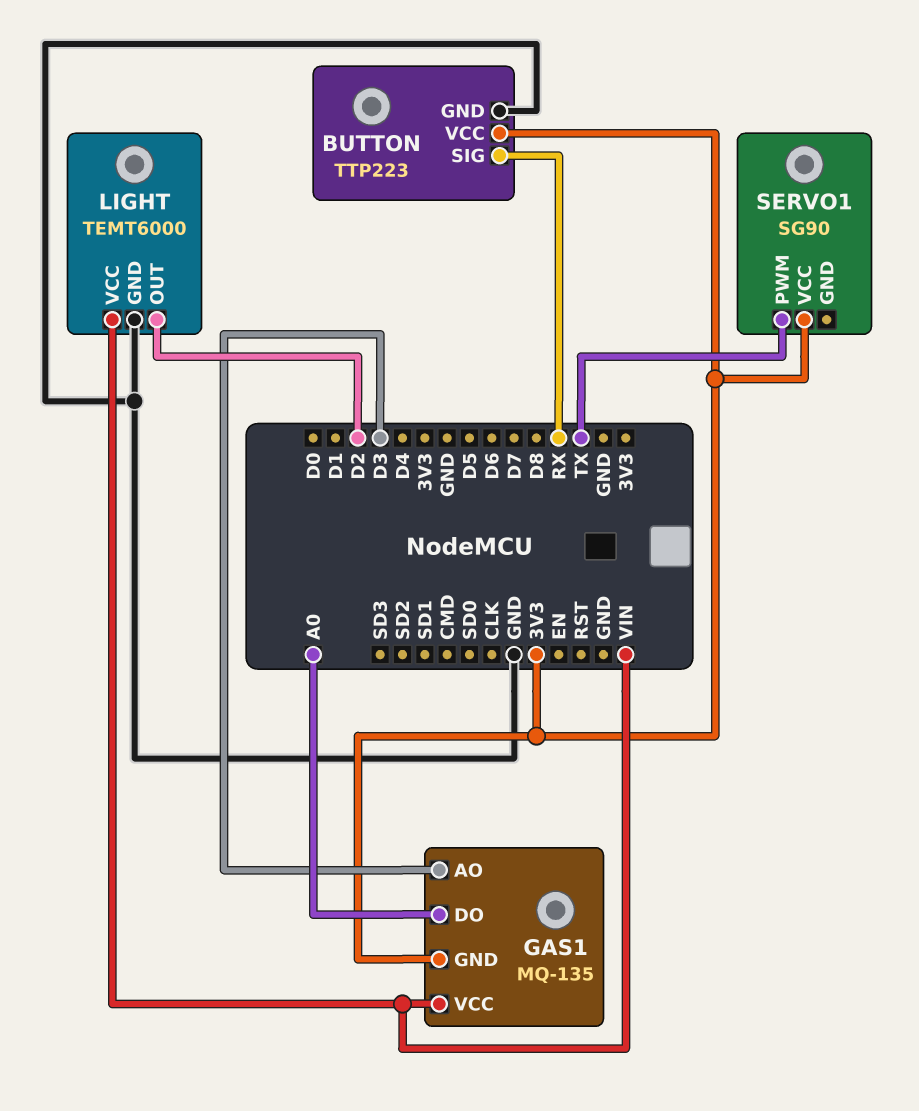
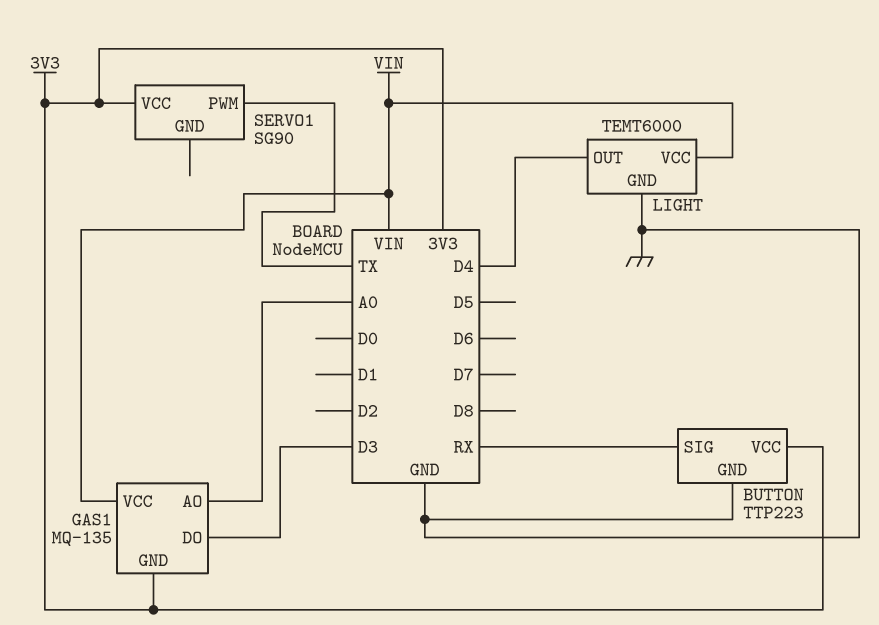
GAS1 pin AO: D3 -> A0
GAS1 pin DO: A0 -> D3
LIGHT pin OUT: D2 -> D4

